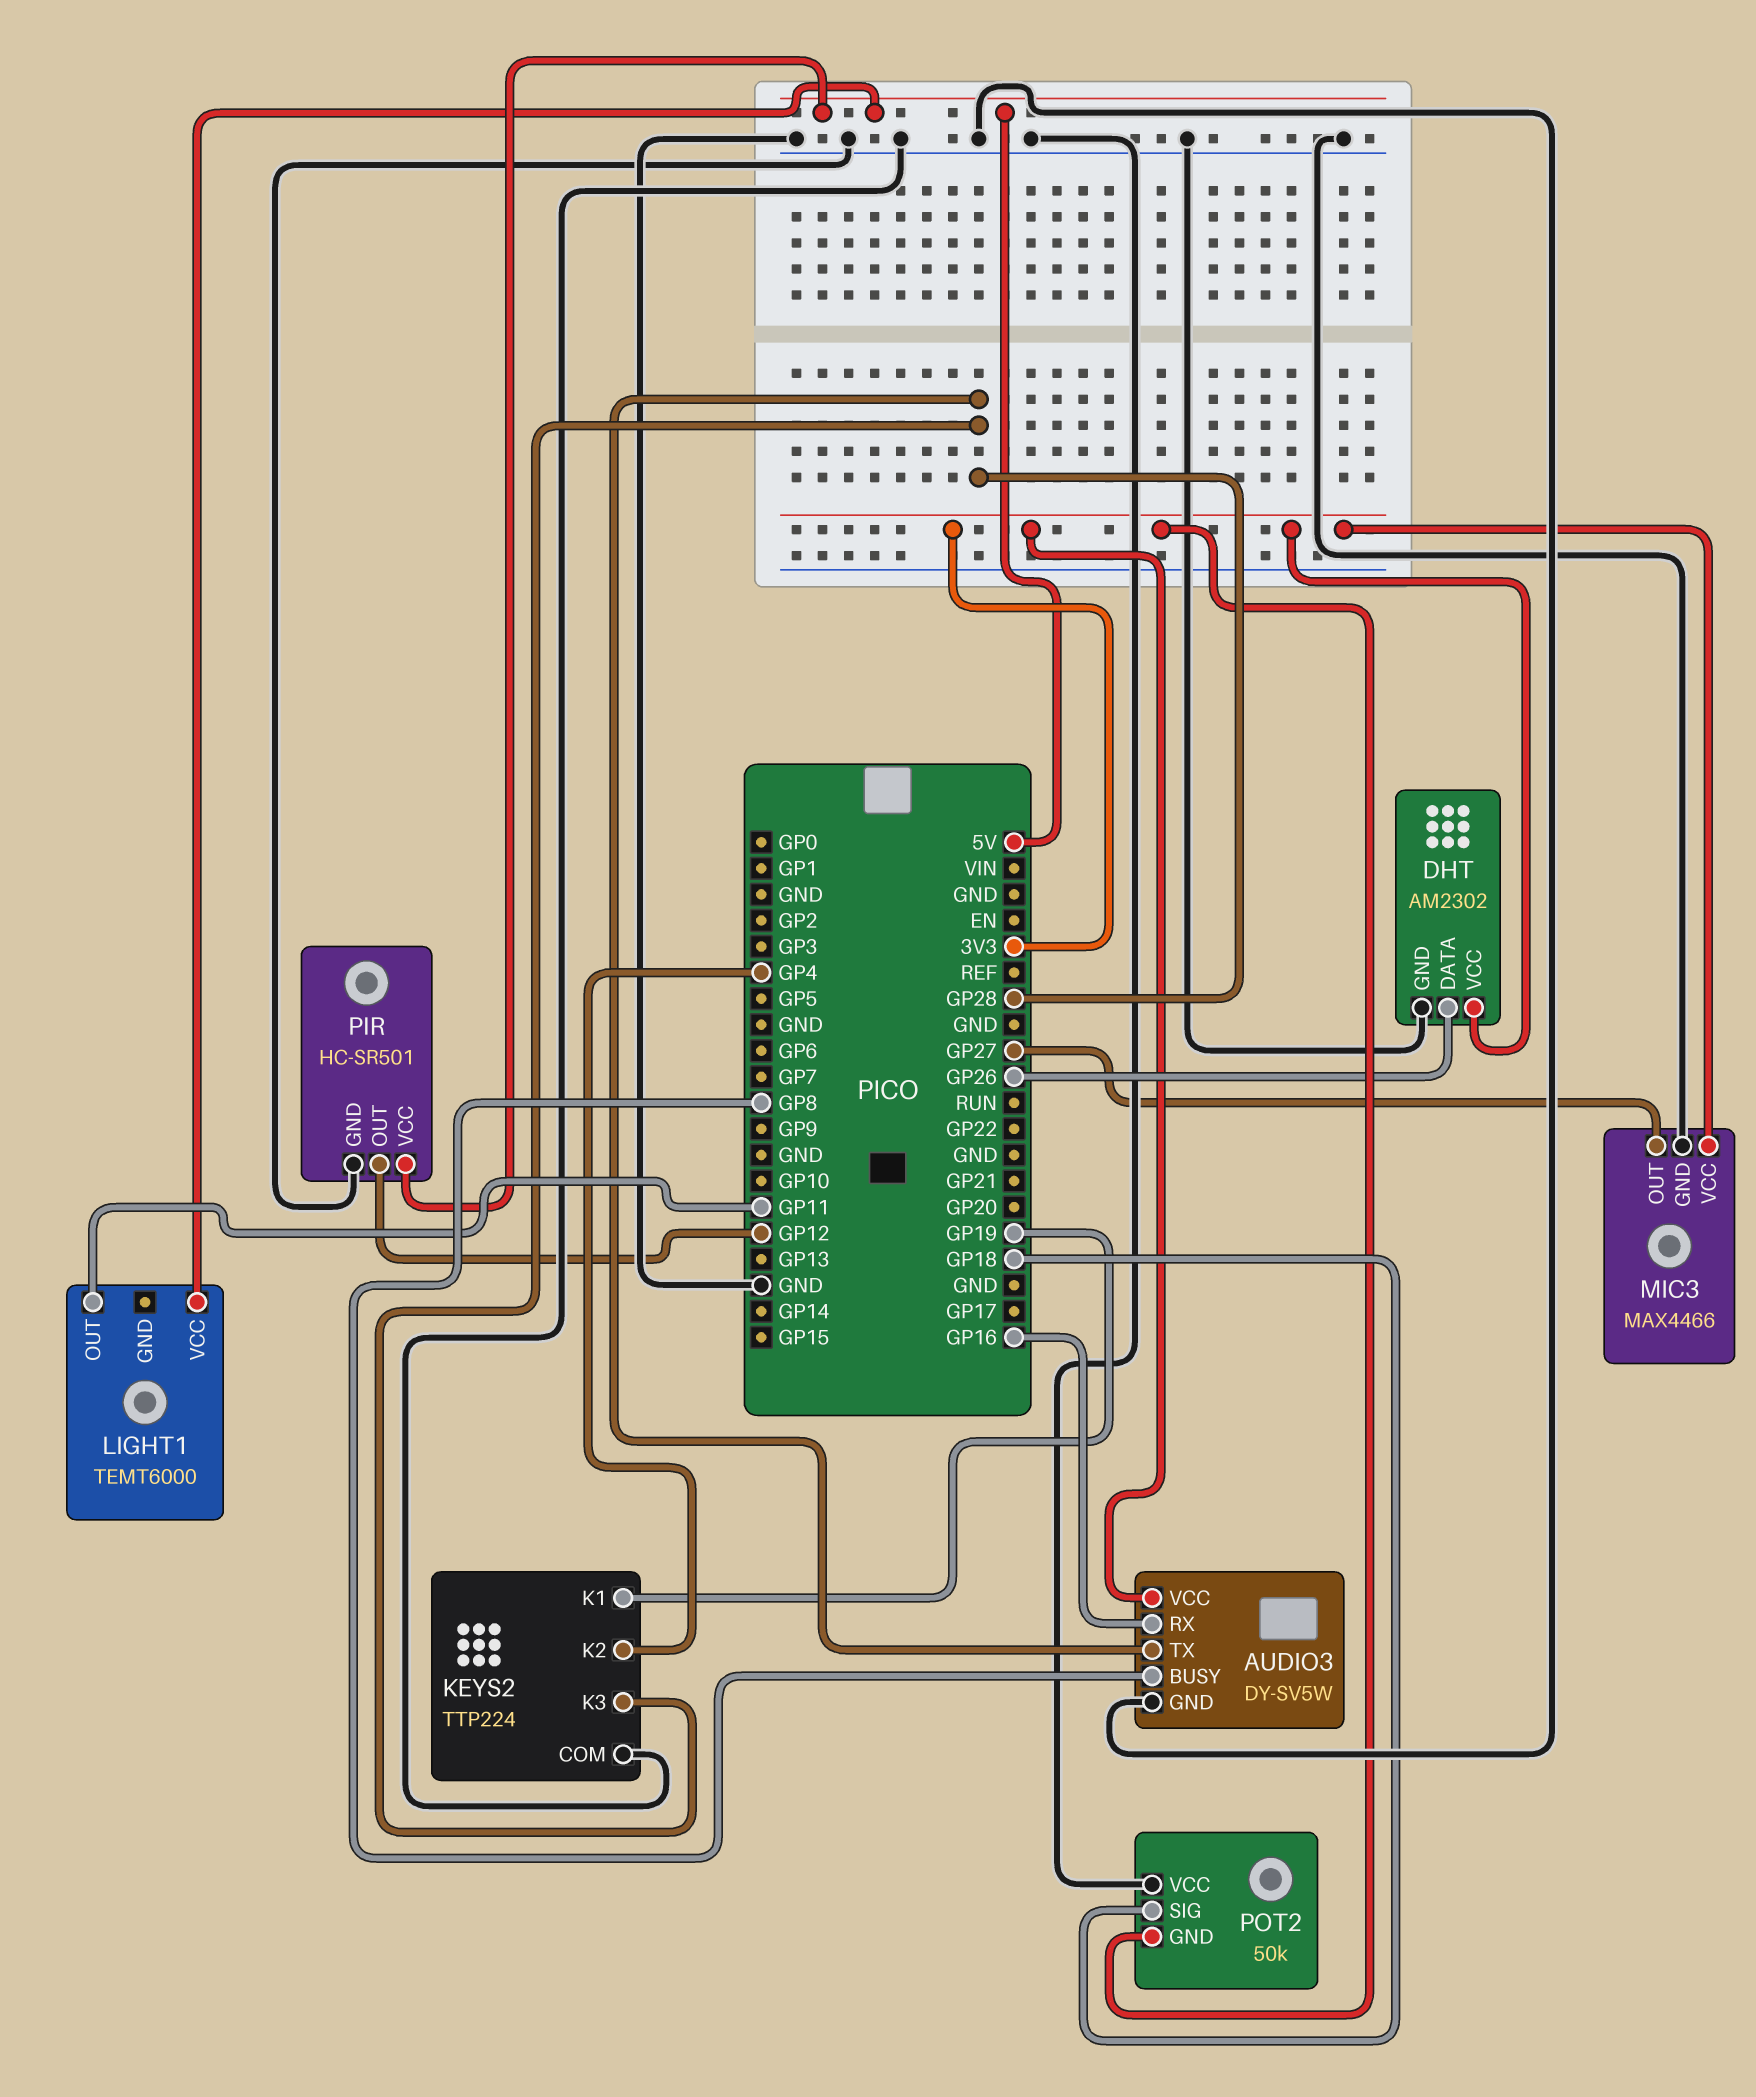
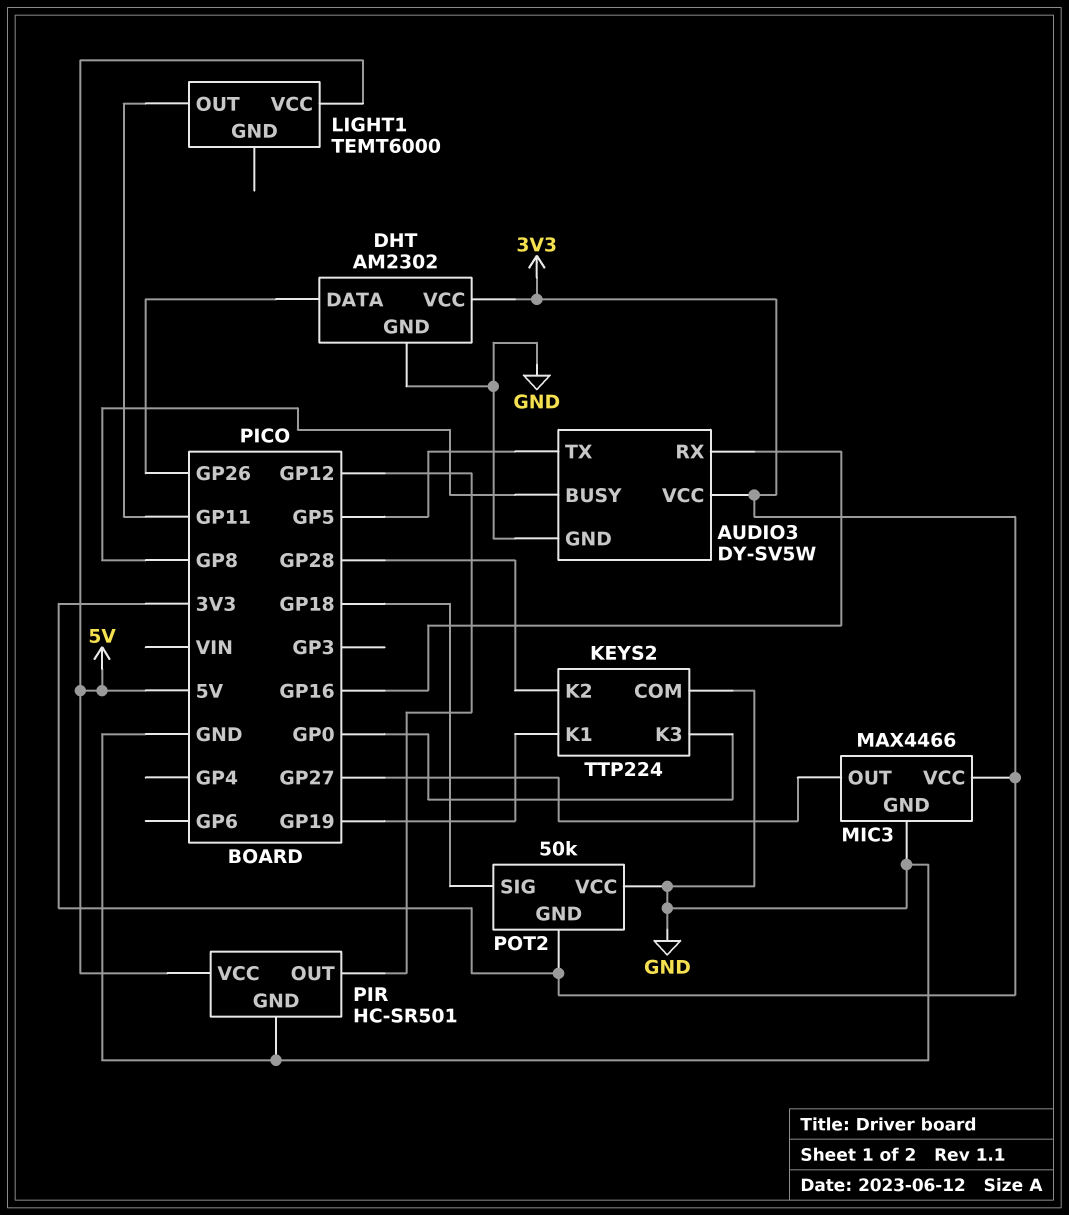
AUDIO3 pin TX: GP28 -> GP5
KEYS2 pin K2: GP4 -> GP28
KEYS2 pin K3: GP28 -> GP0

